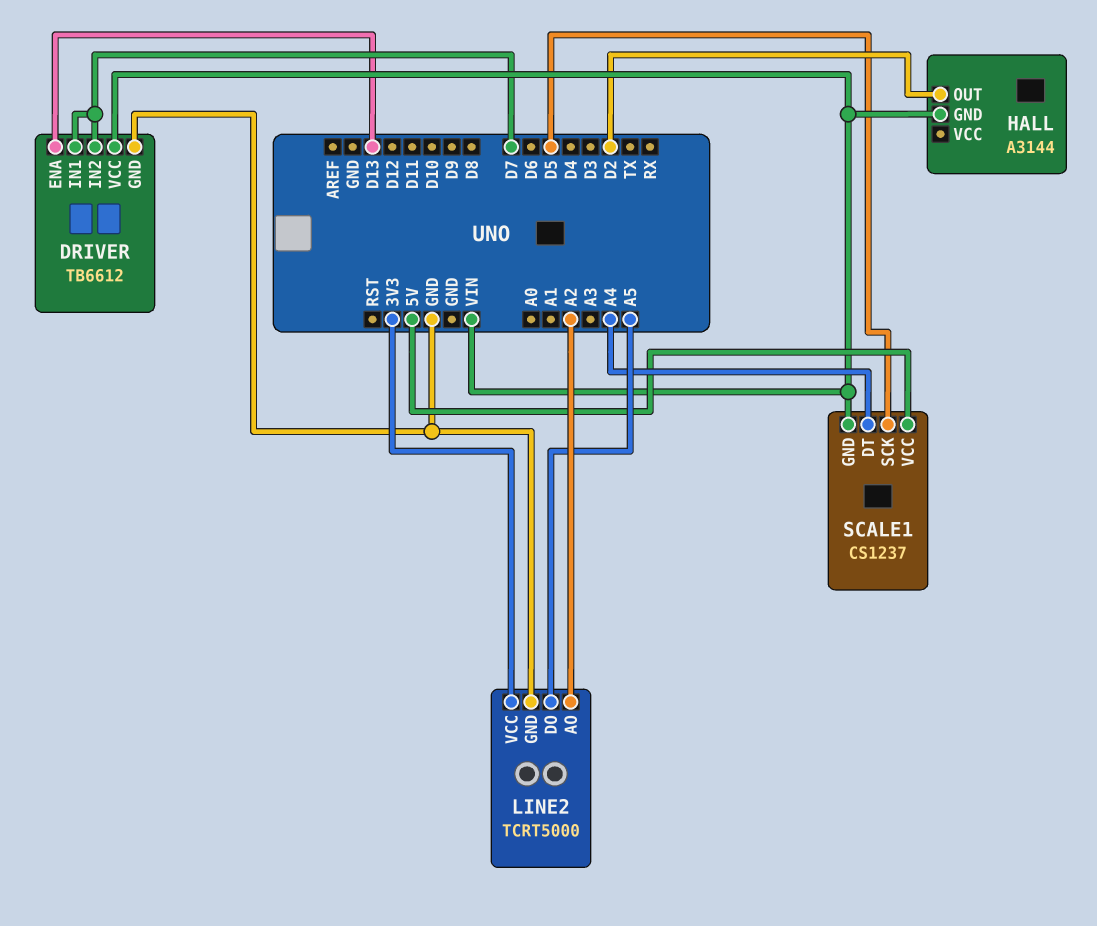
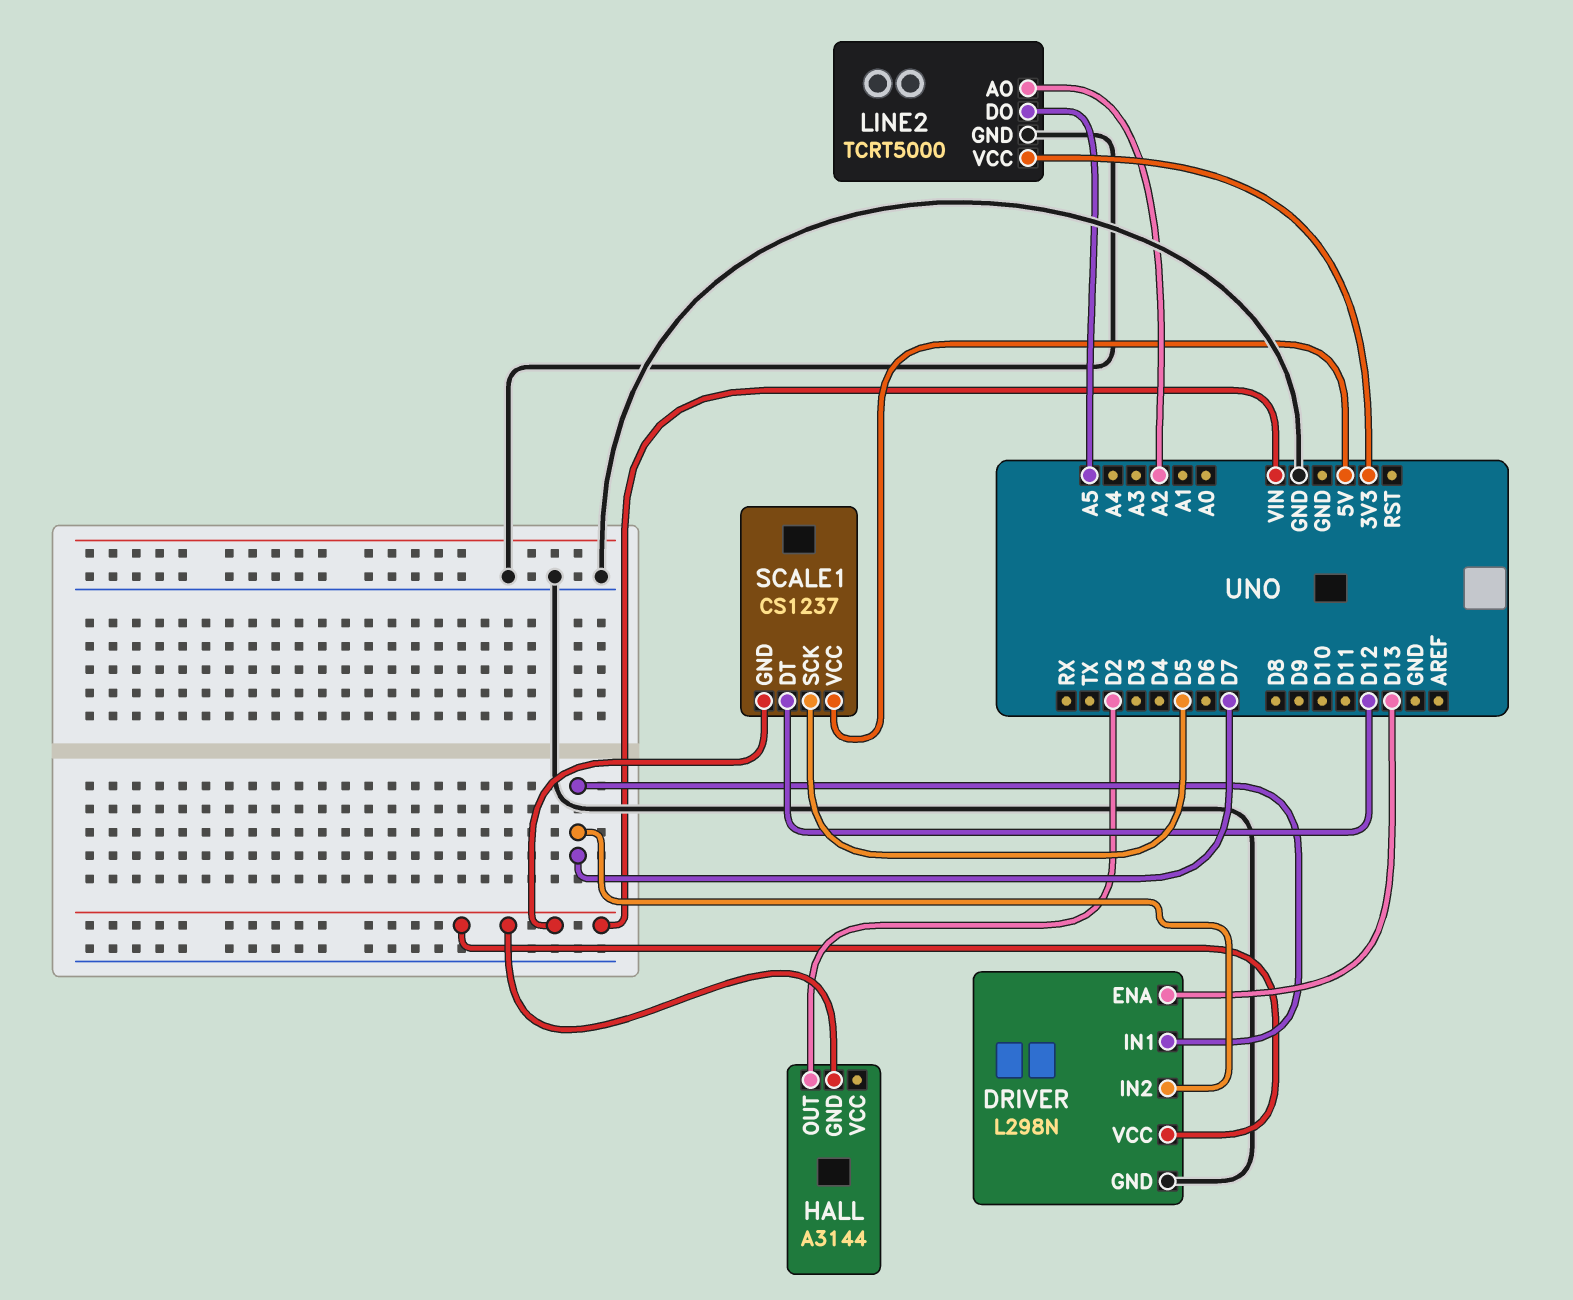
DRIVER: TB6612 -> L298N
SCALE1 pin DT: A4 -> D12

